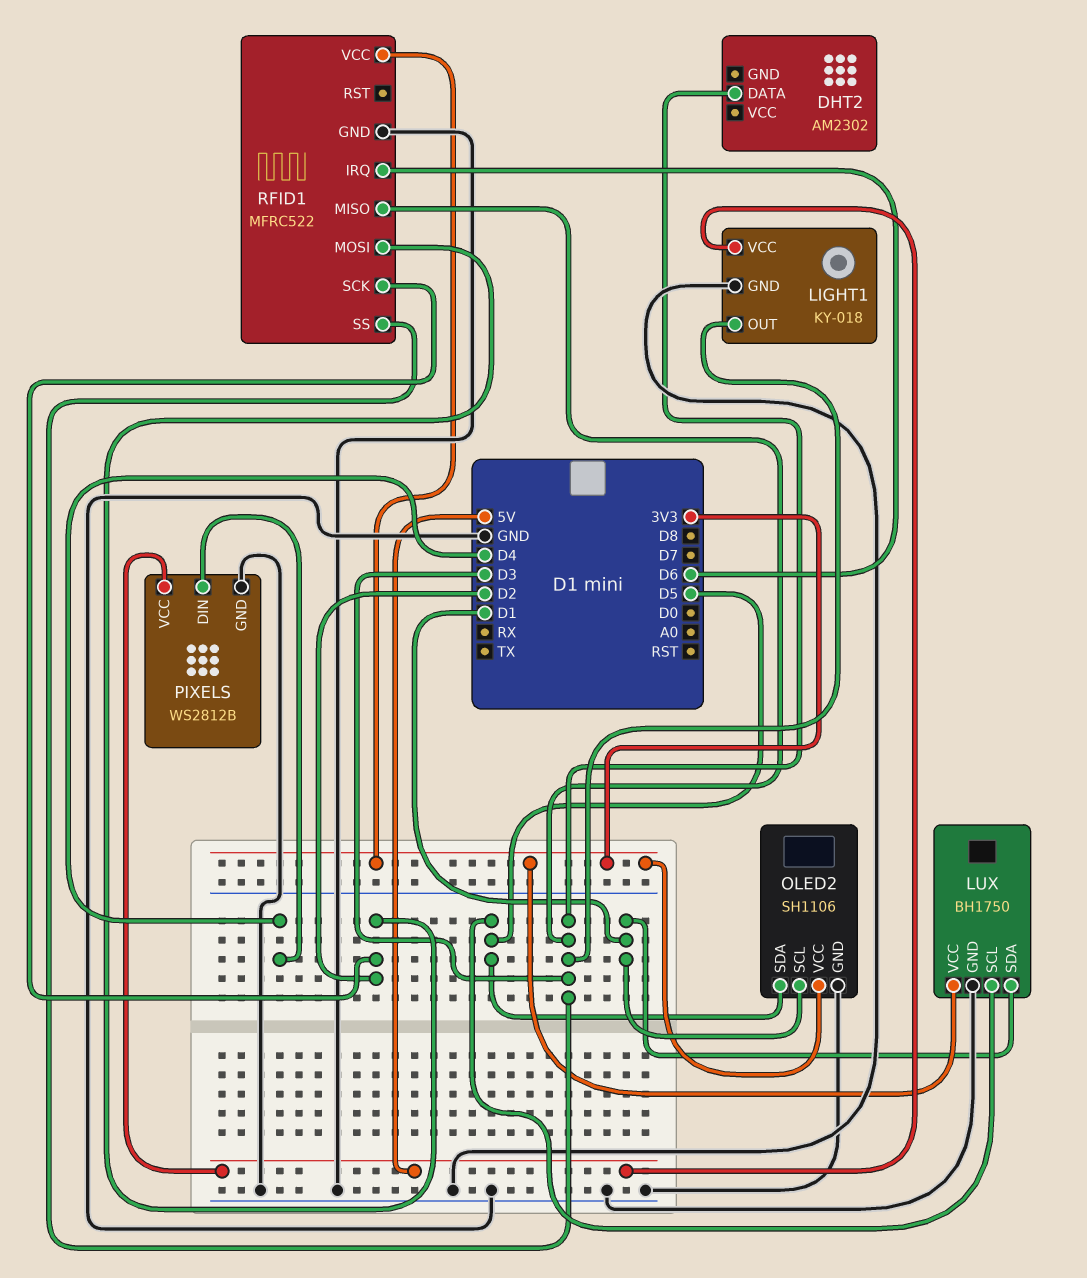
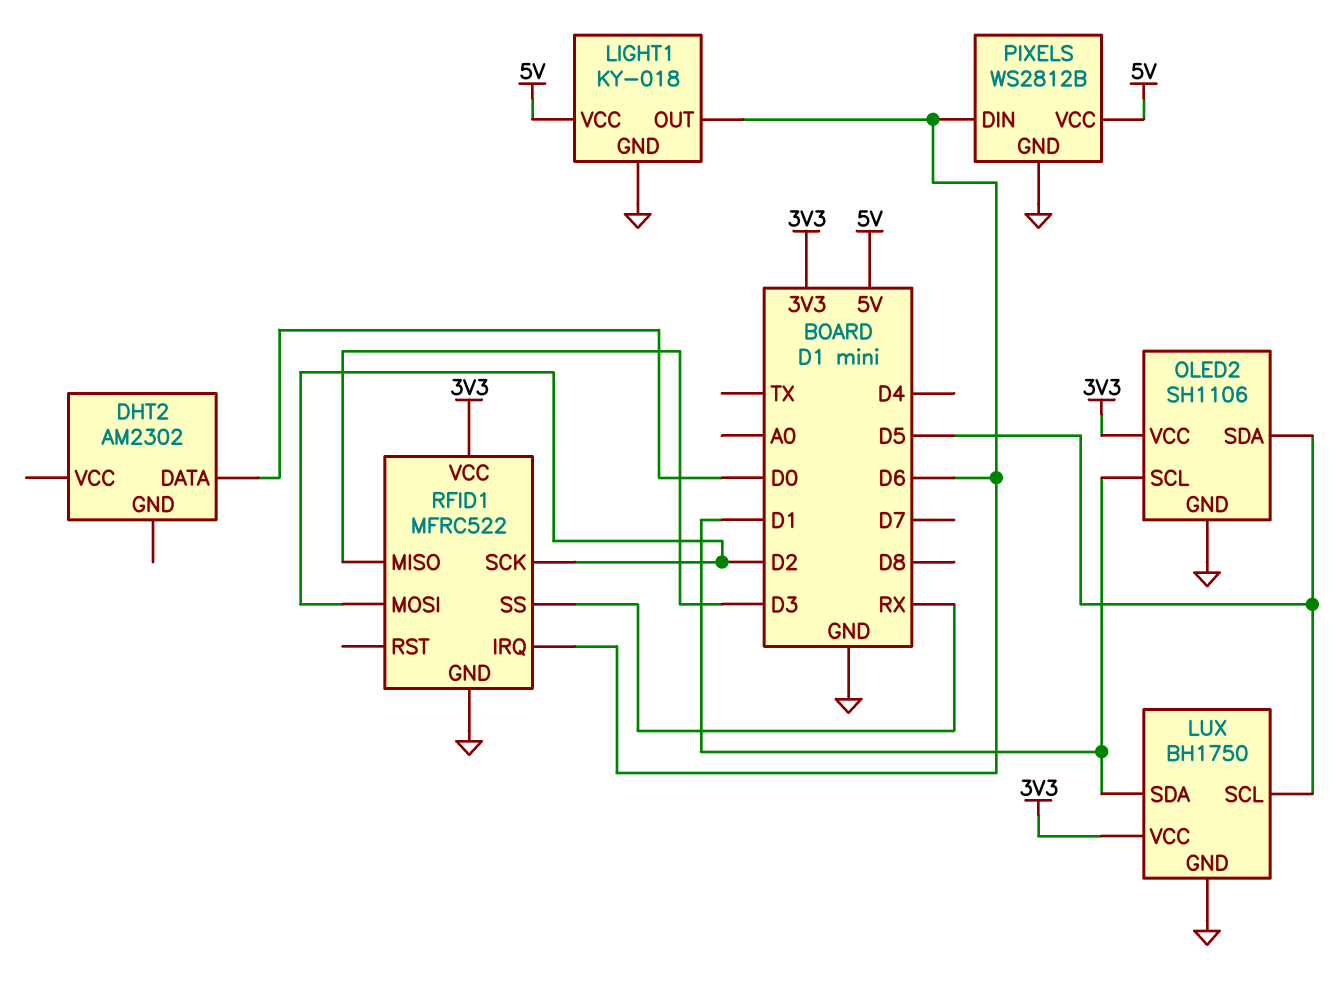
DHT2 pin DATA: D3 -> D0
LIGHT1 pin OUT: D3 -> D6
PIXELS pin DIN: D4 -> D6
RFID1 pin SS: D3 -> RX

